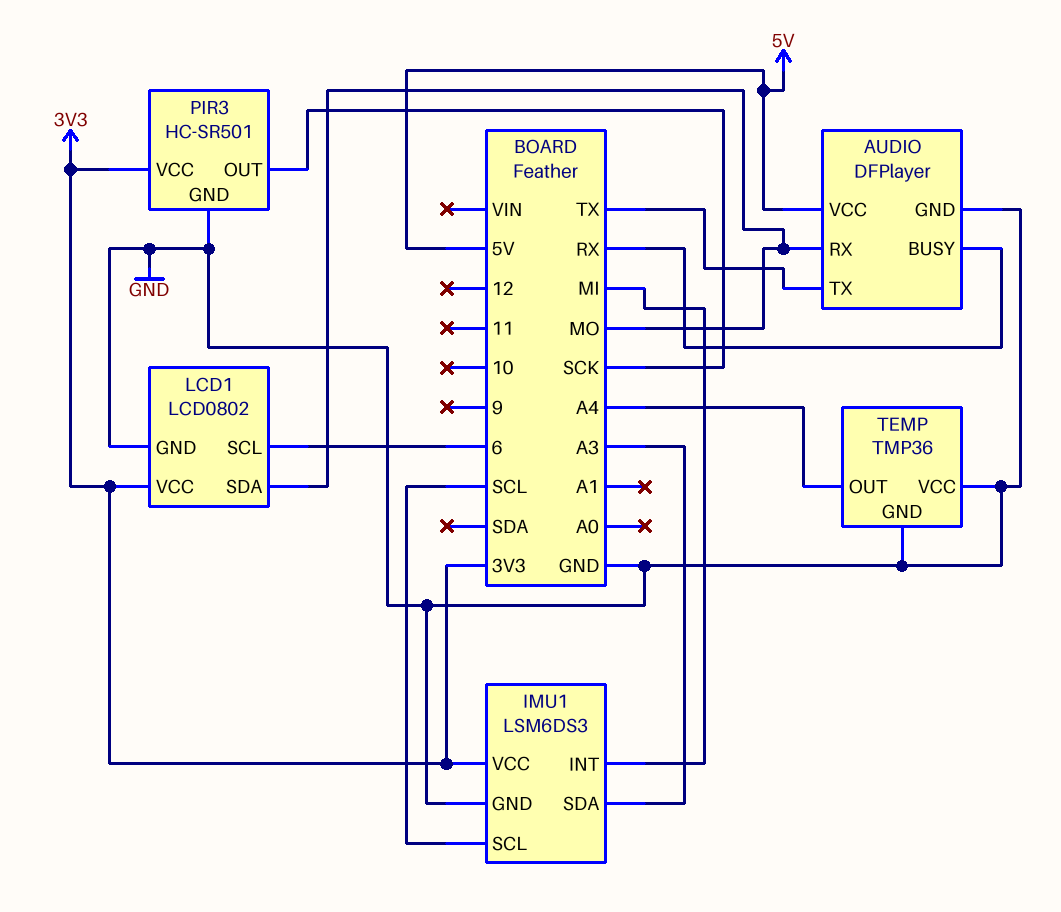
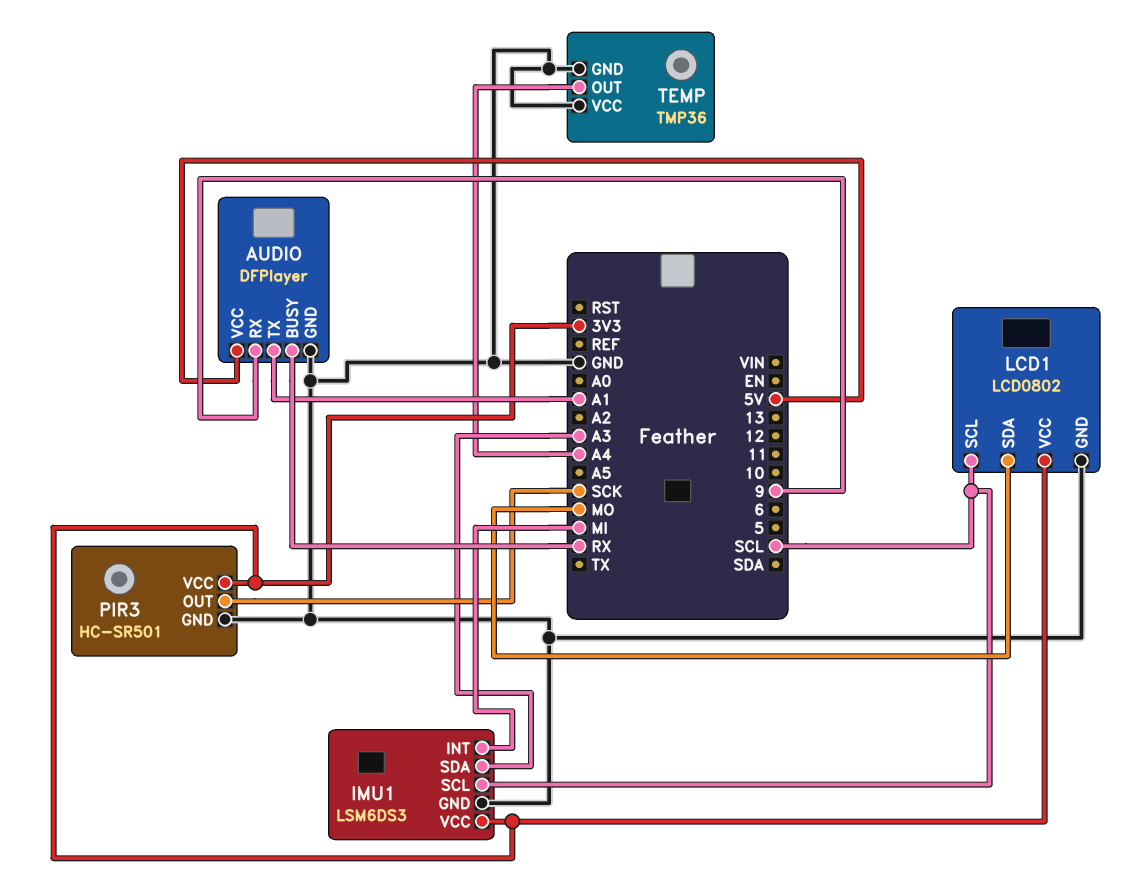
AUDIO pin RX: MO -> 9
AUDIO pin TX: TX -> A1
LCD1 pin SCL: 6 -> SCL

